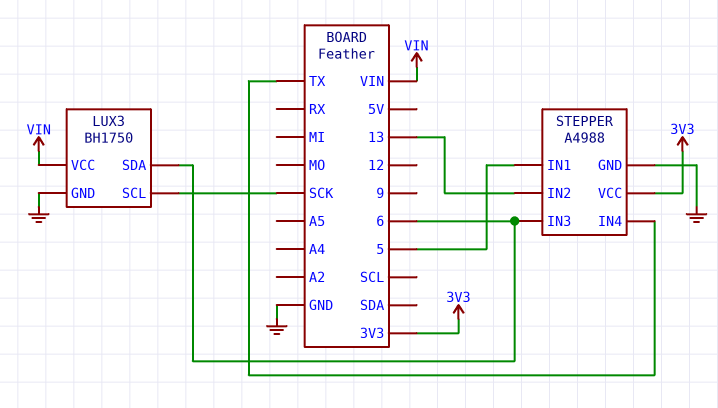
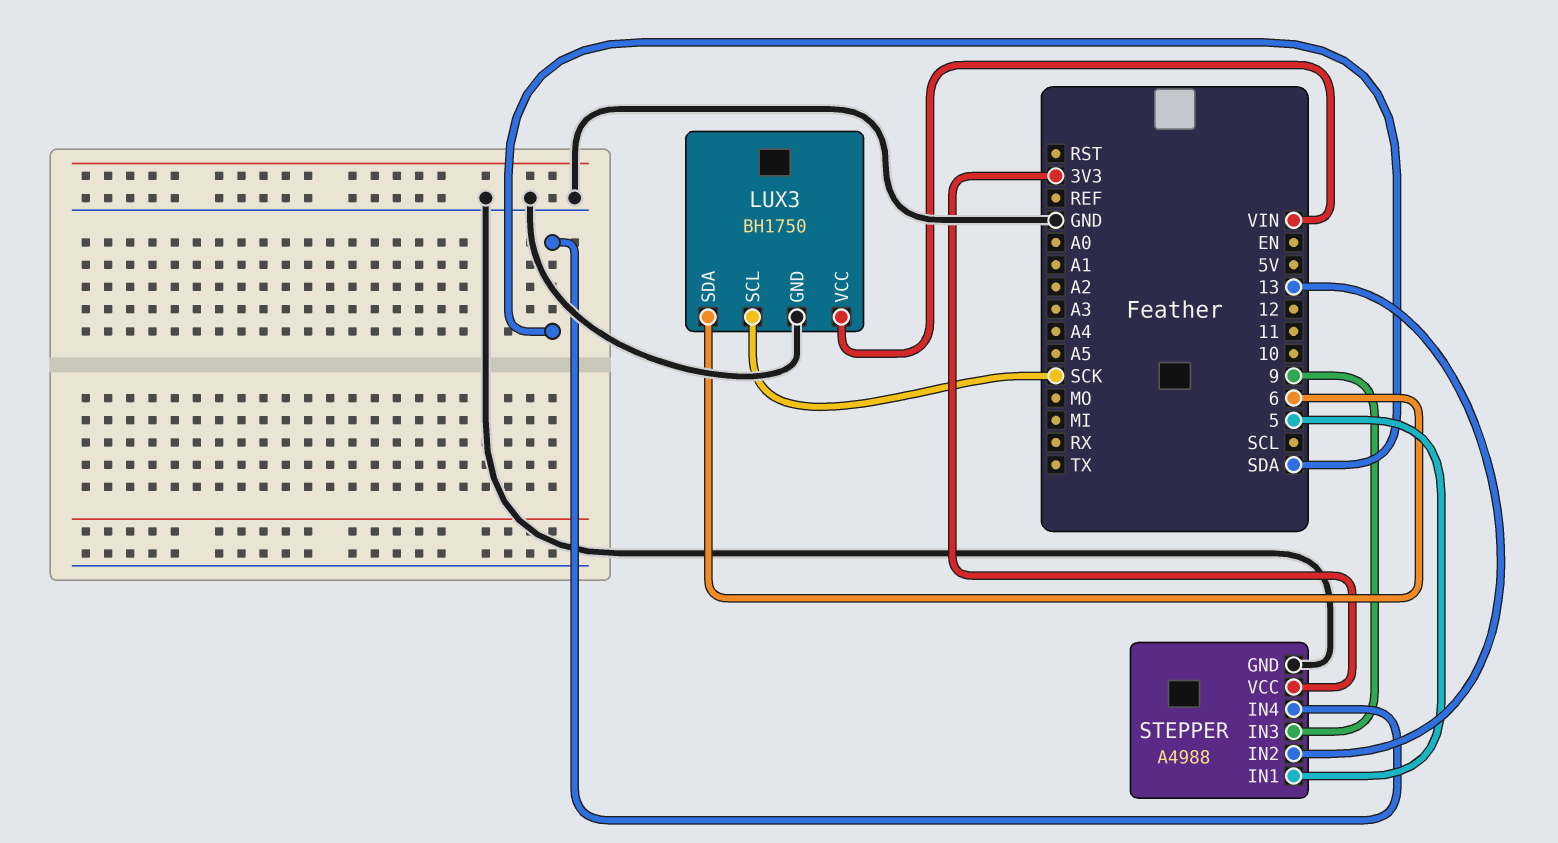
STEPPER pin IN3: 6 -> 9
STEPPER pin IN4: TX -> SDA

